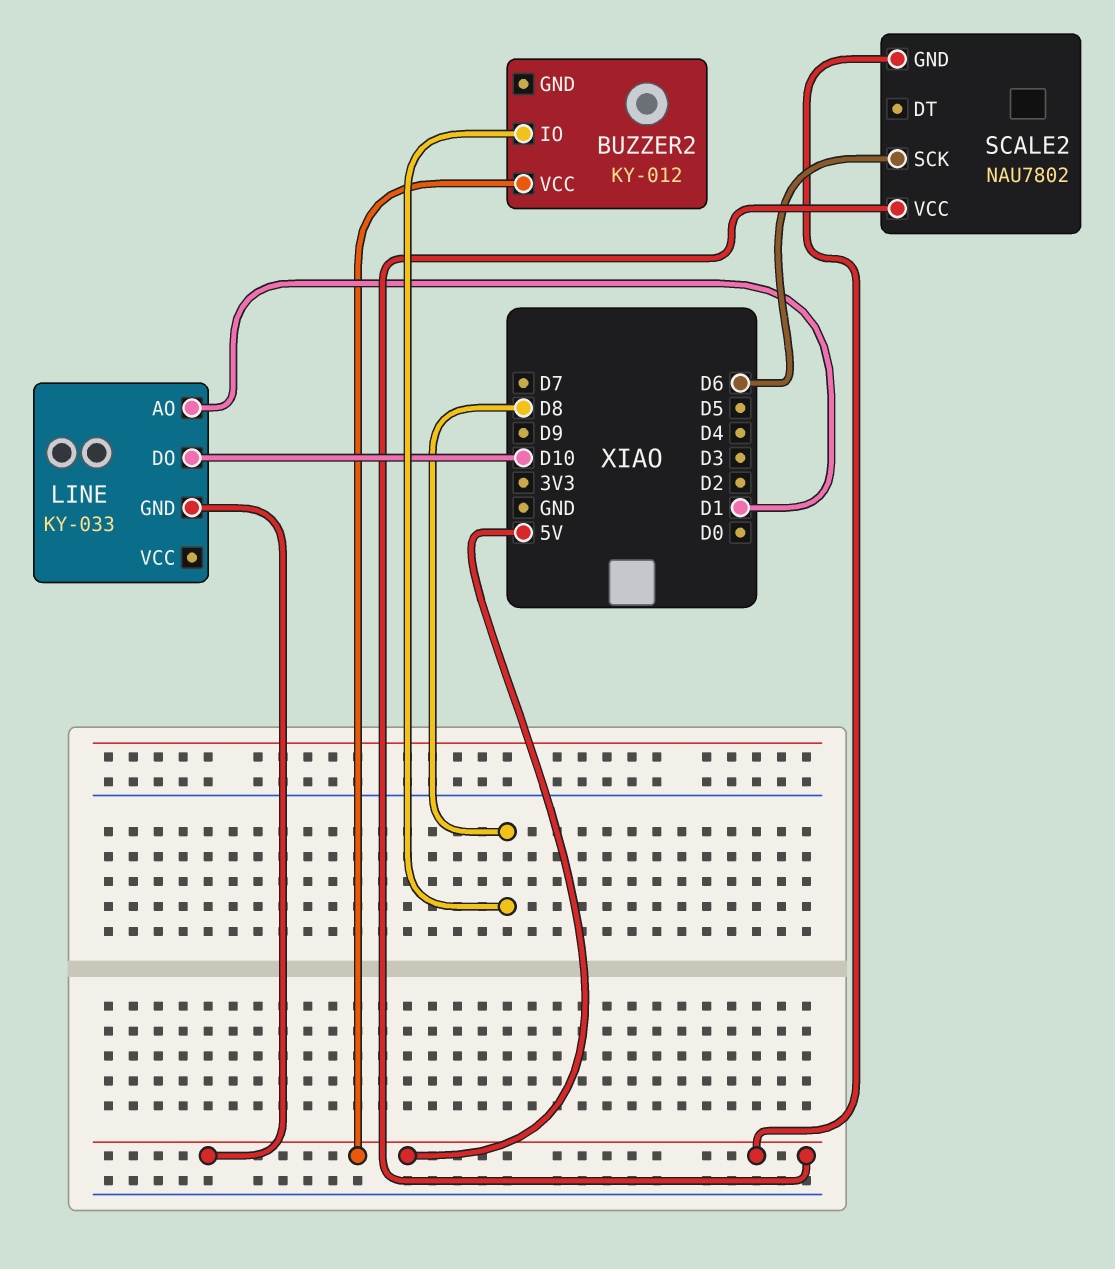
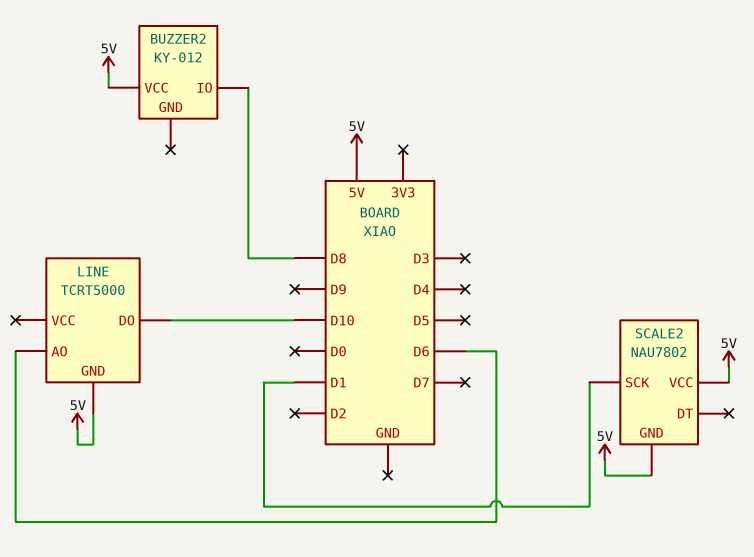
LINE: KY-033 -> TCRT5000
LINE pin AO: D1 -> D6
SCALE2 pin SCK: D6 -> D1

